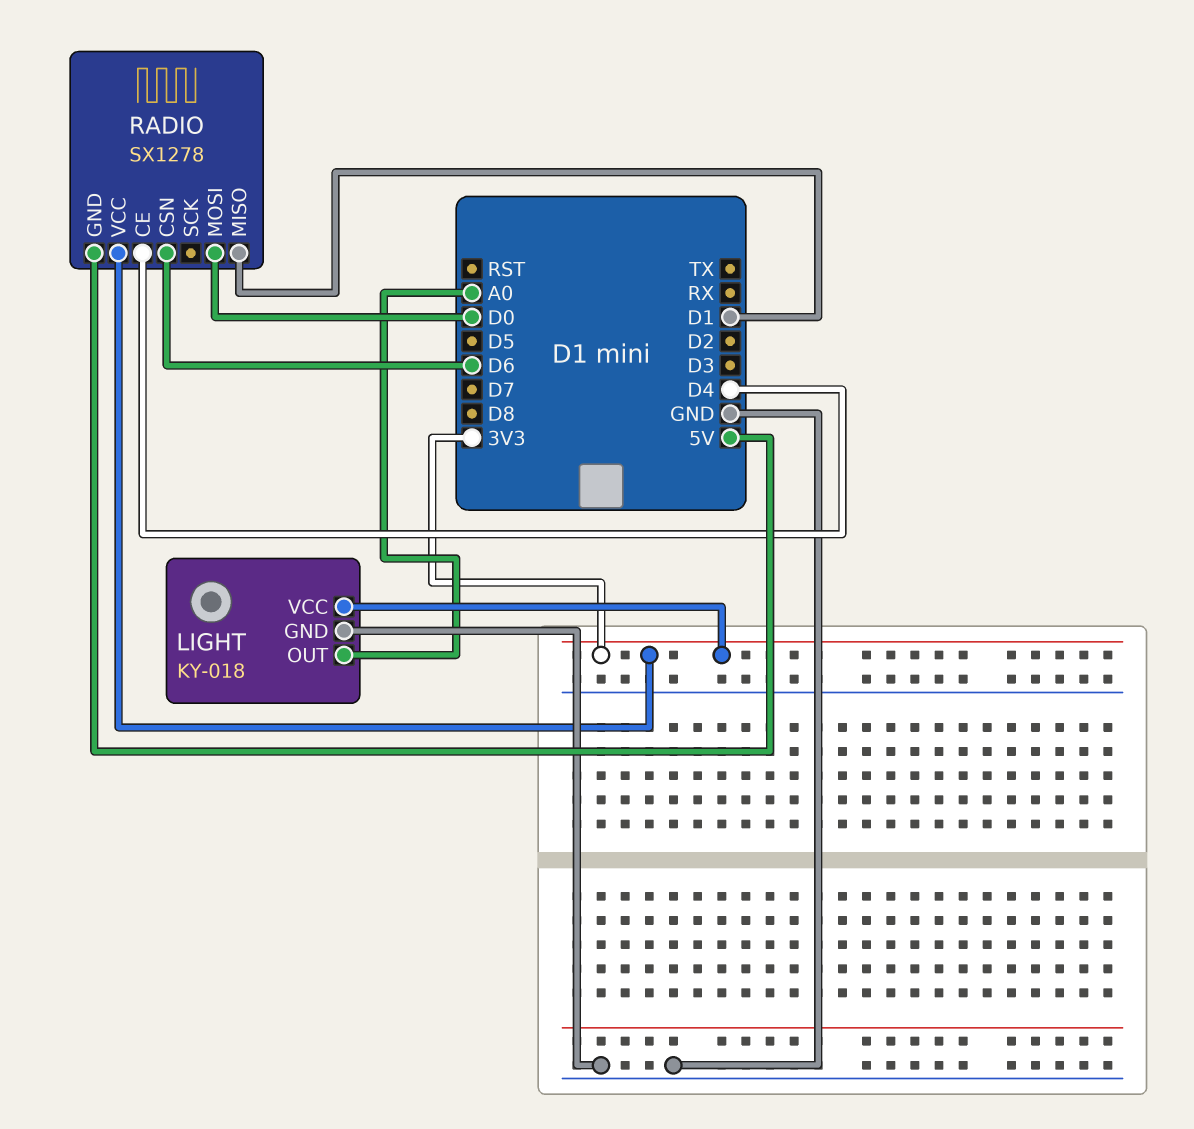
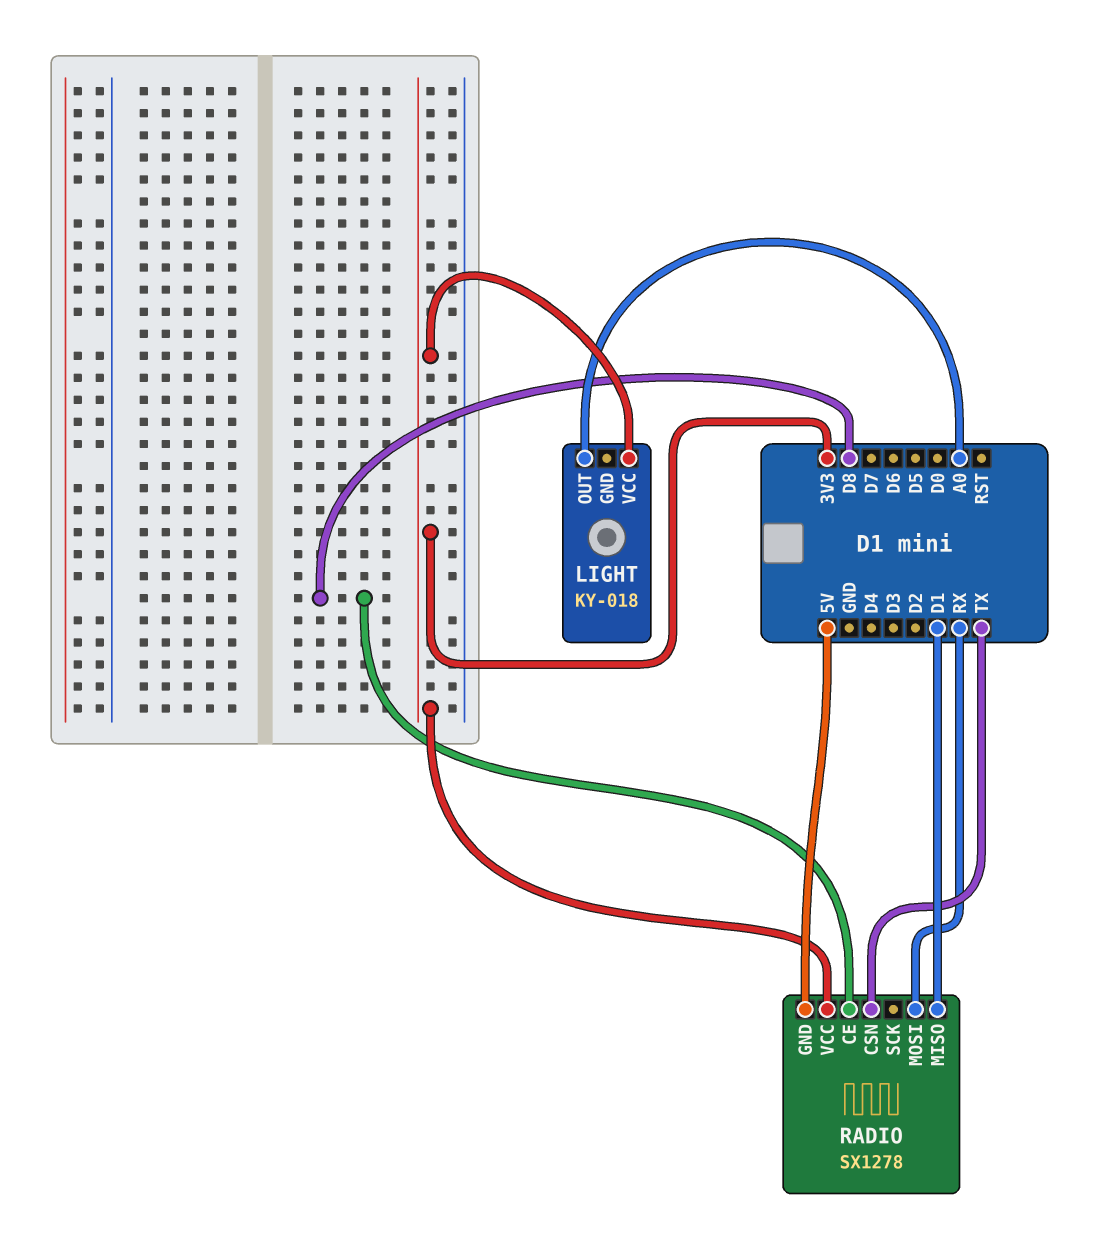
LIGHT pin GND: GND -> none
RADIO pin CE: D4 -> D8
RADIO pin CSN: D6 -> TX
RADIO pin MOSI: D0 -> RX

